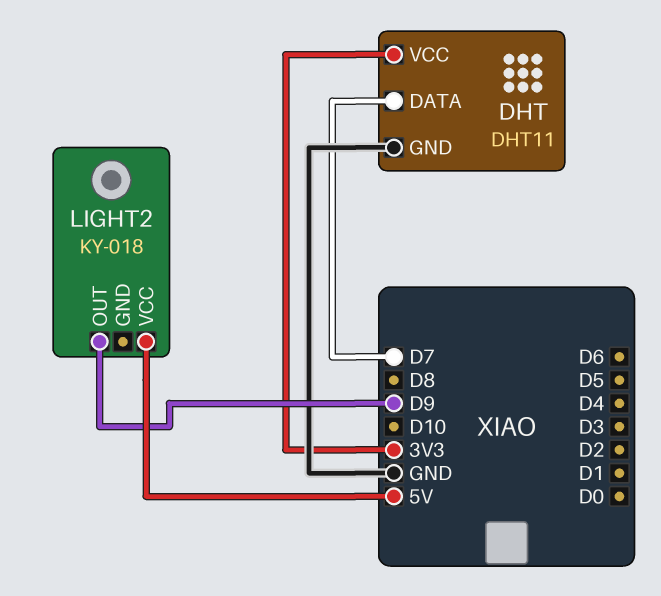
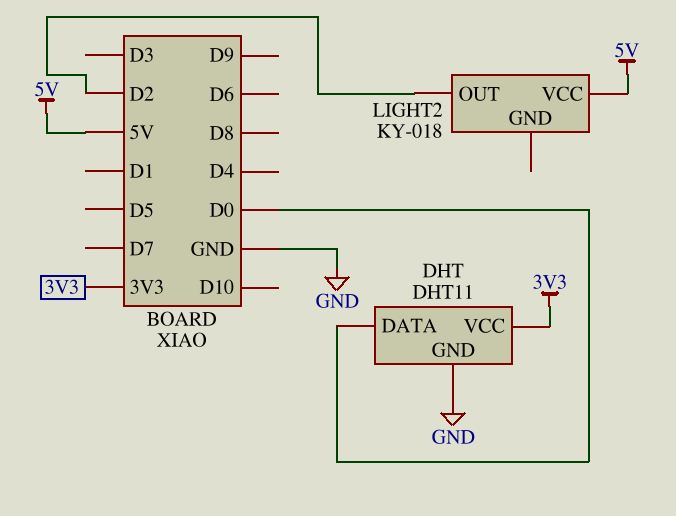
DHT pin DATA: D7 -> D0
LIGHT2 pin OUT: D9 -> D2

